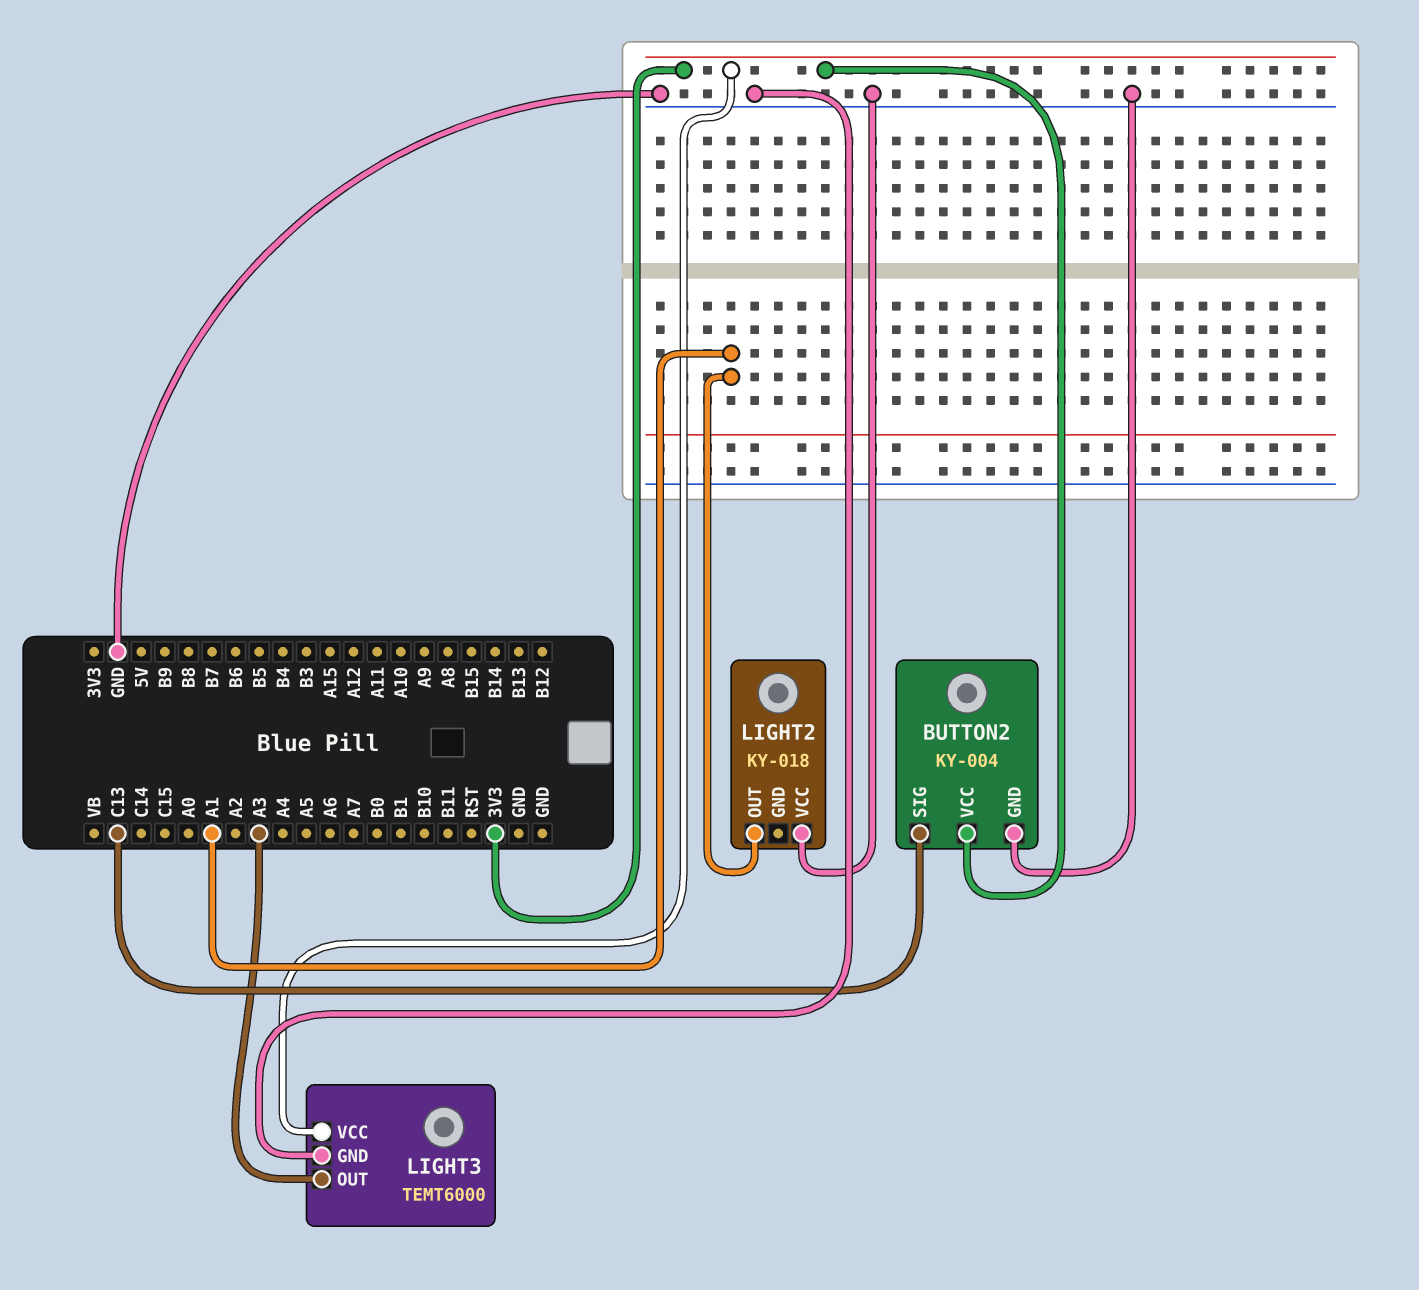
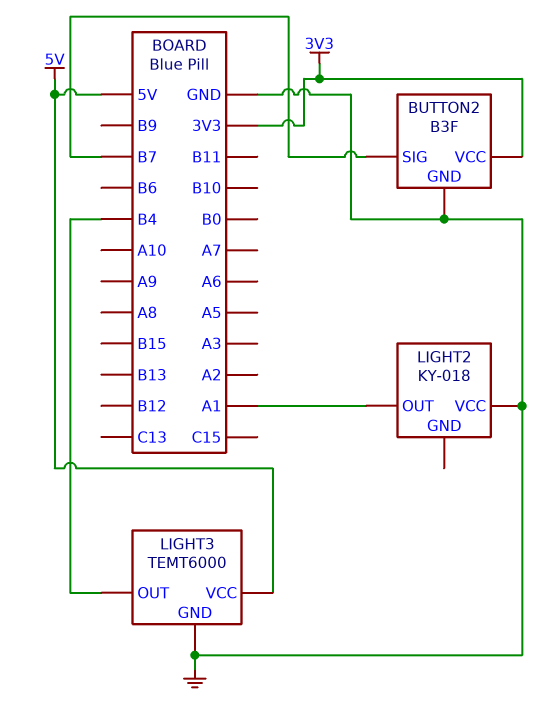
BUTTON2: KY-004 -> B3F
BUTTON2 pin SIG: C13 -> B7
LIGHT3 pin OUT: A3 -> B4
LIGHT3 pin VCC: 3V3 -> 5V

